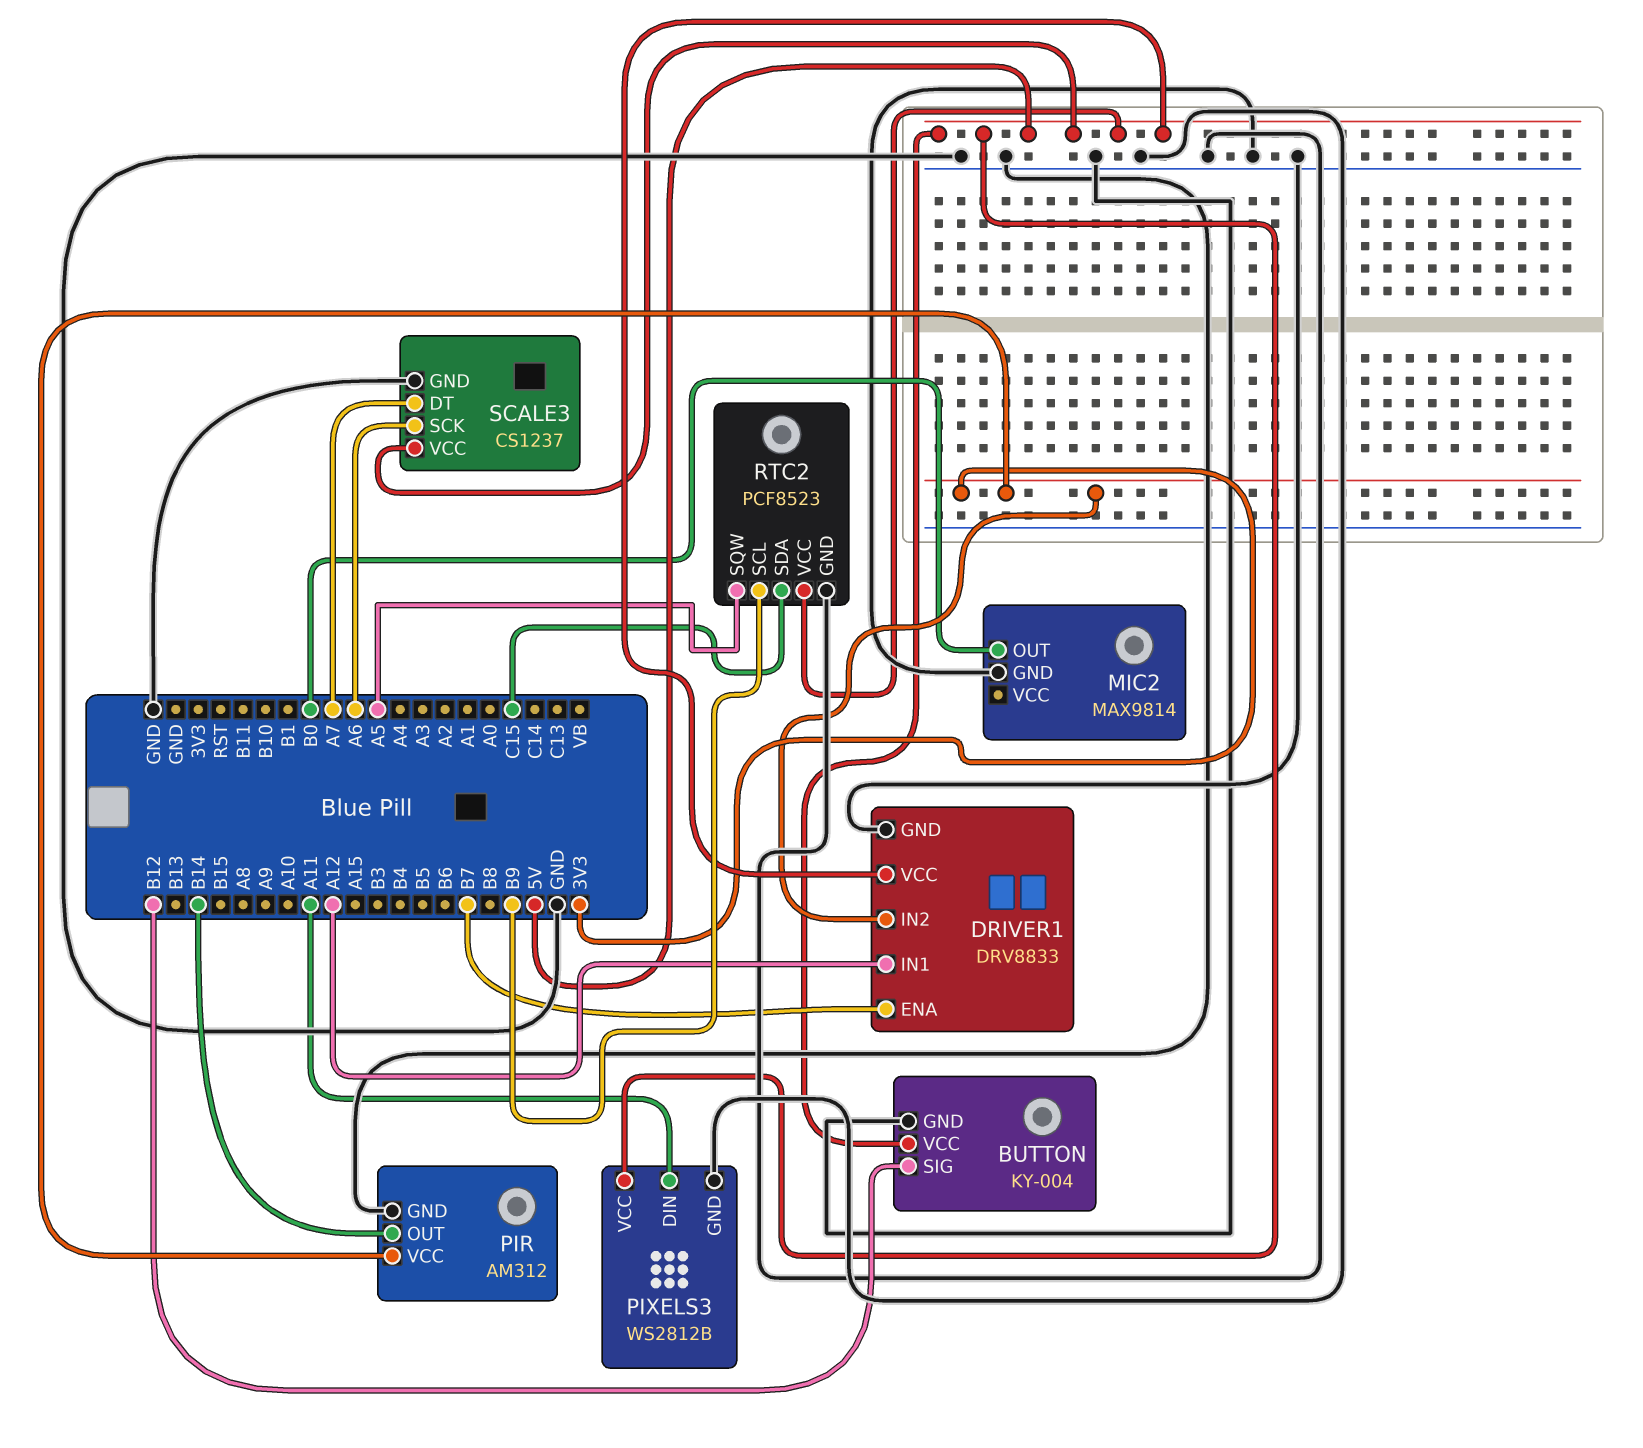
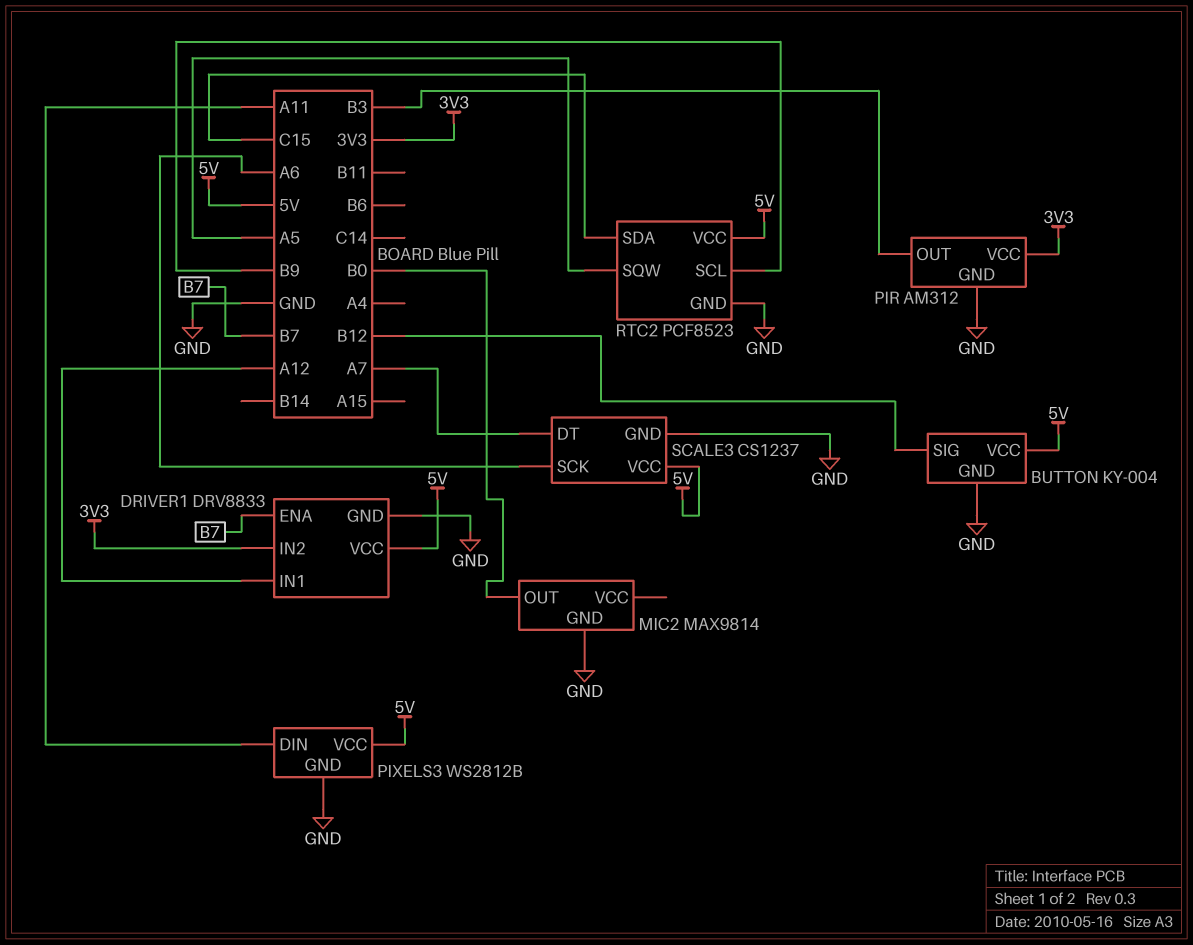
PIR pin OUT: B14 -> B3

